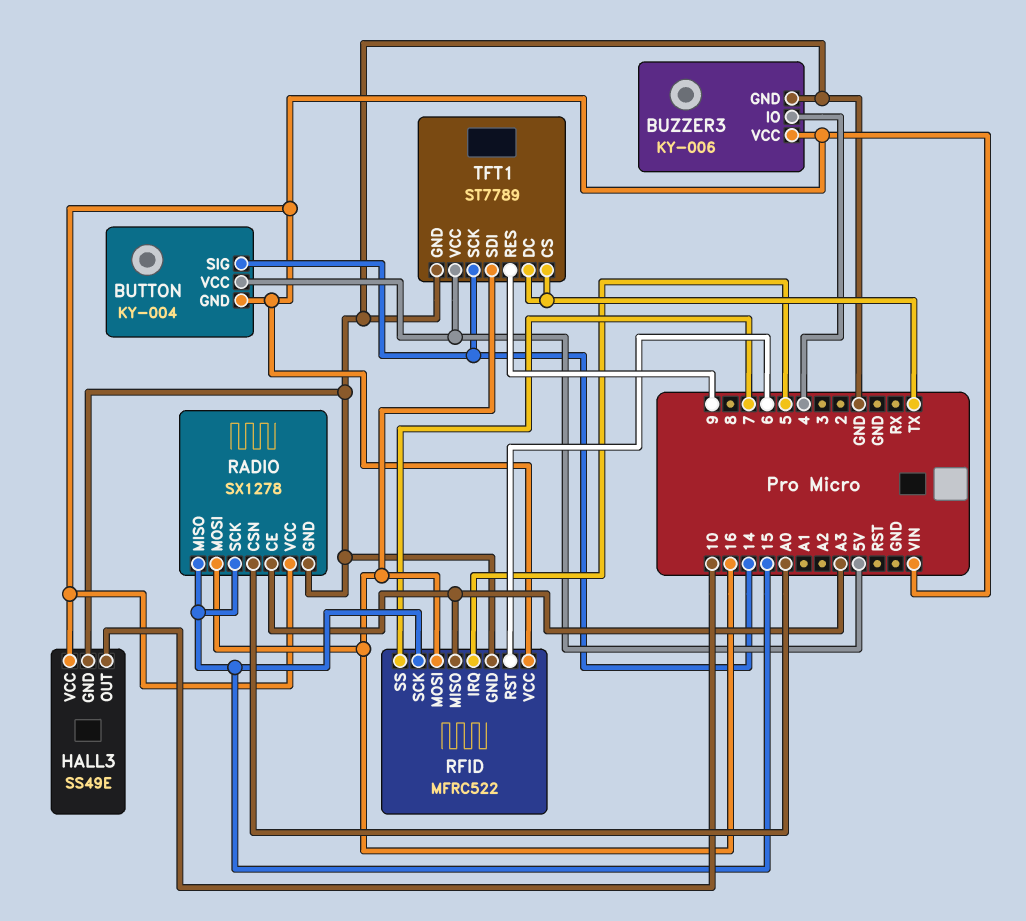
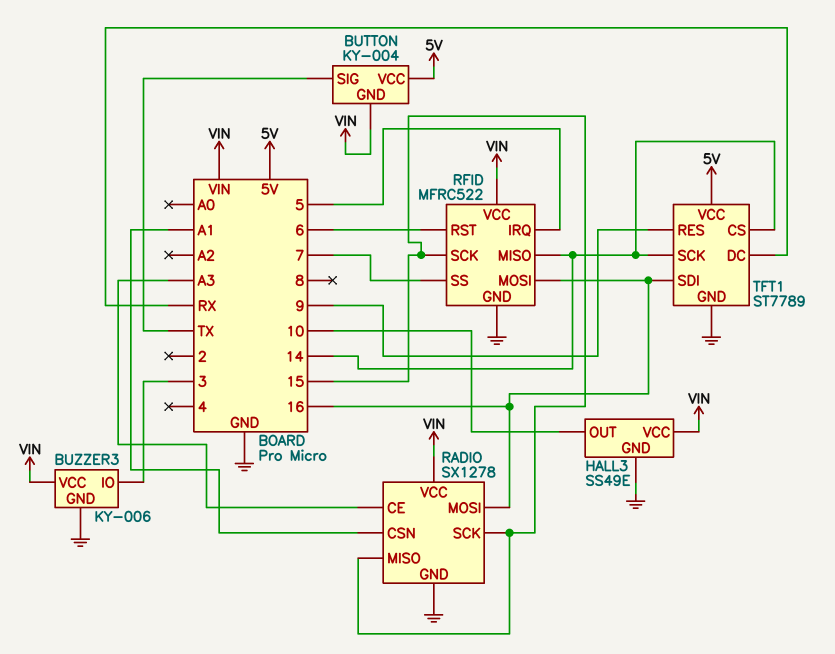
BUTTON pin SIG: 14 -> TX
BUZZER3 pin IO: 4 -> 3
RADIO pin CSN: A0 -> A1
RFID pin MISO: A3 -> 14
TFT1 pin CS: TX -> 14
TFT1 pin DC: TX -> RX

